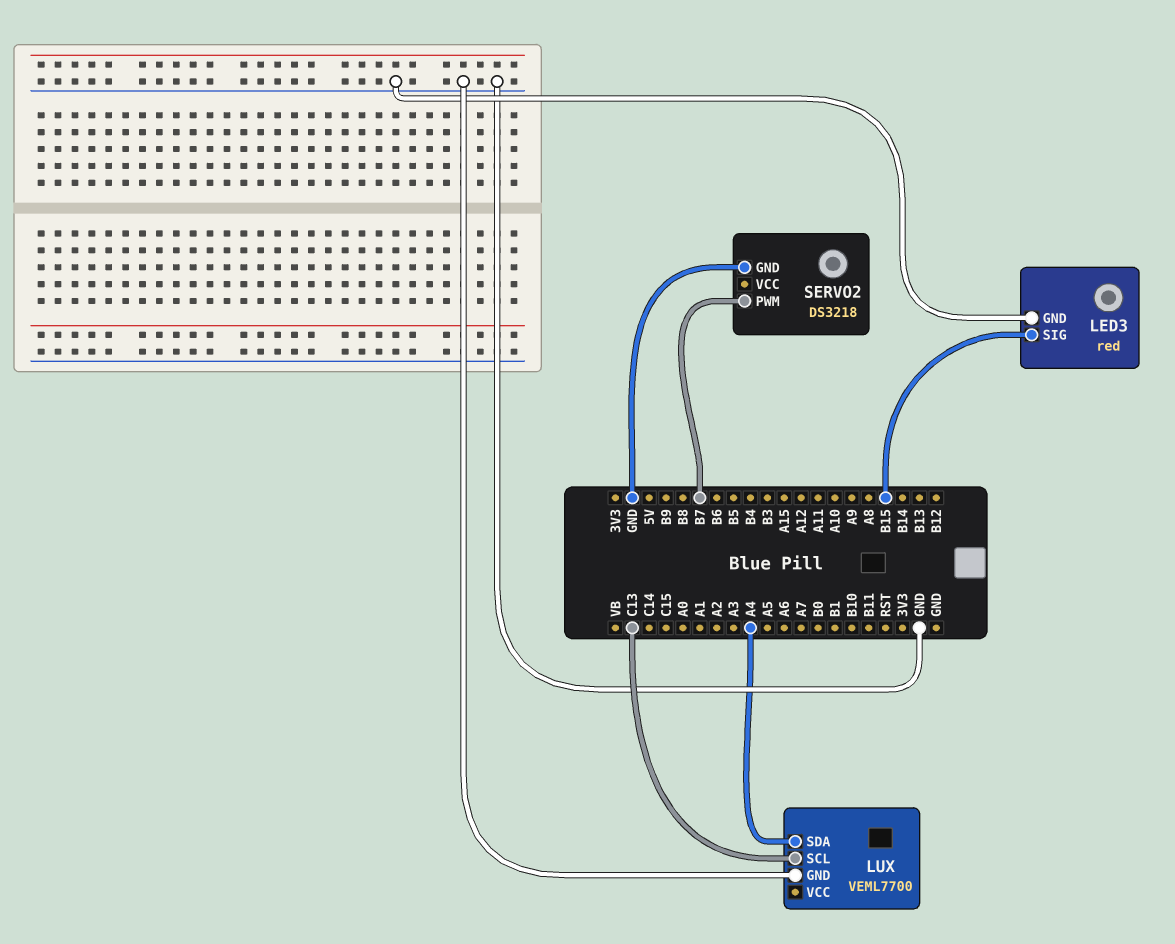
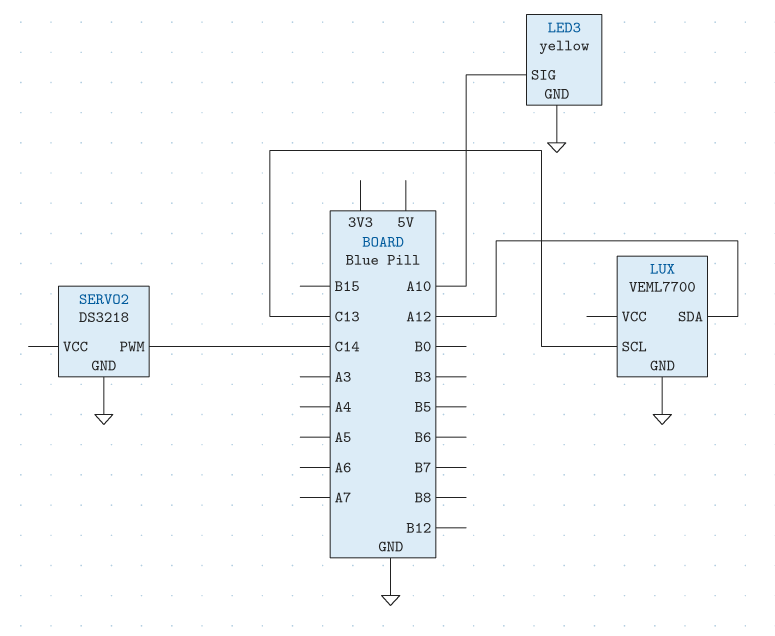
LED3: red -> yellow
LED3 pin SIG: B15 -> A10
LUX pin SDA: A4 -> A12
SERVO2 pin PWM: B7 -> C14

